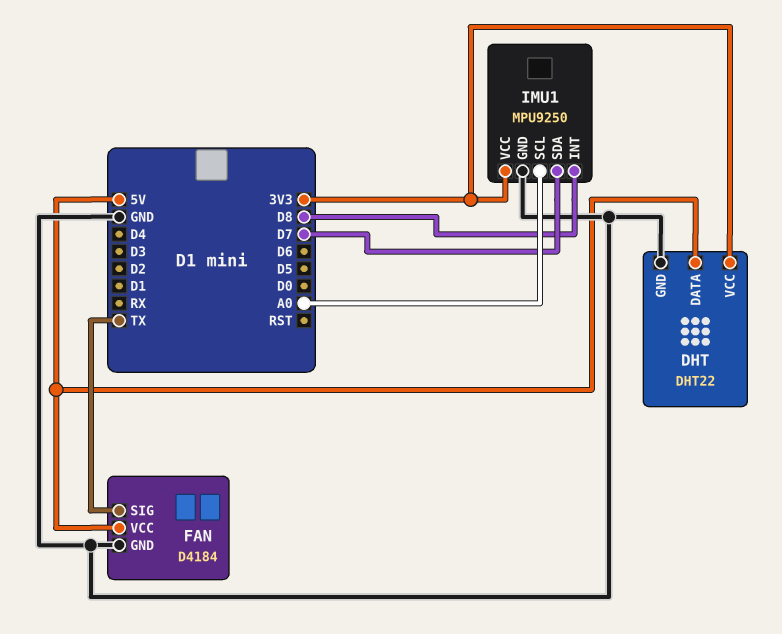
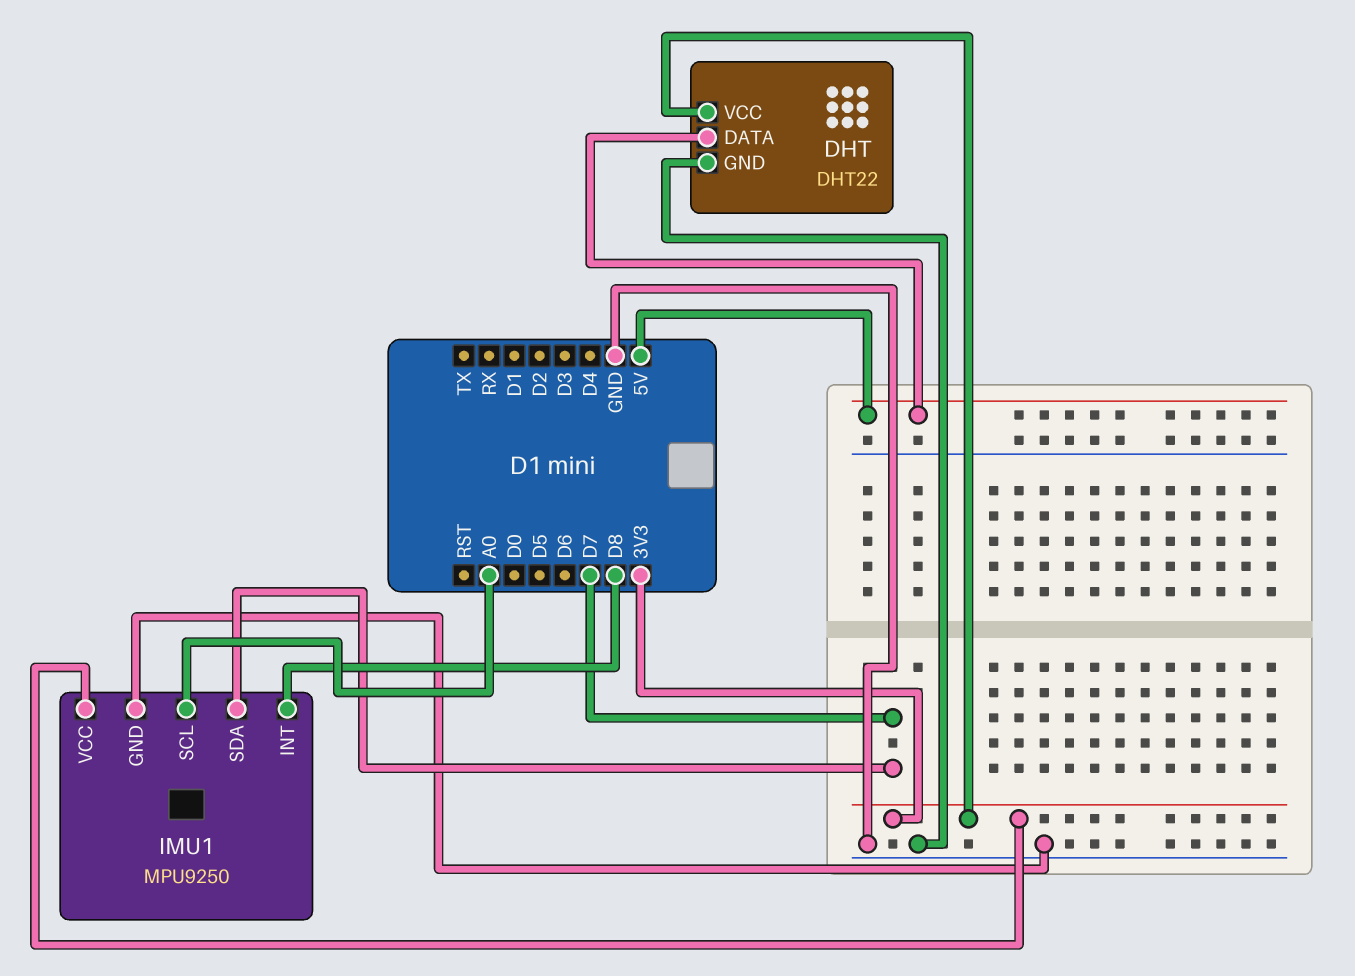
FAN: D4184 -> none
FAN pin GND: GND -> none
FAN pin SIG: TX -> none
FAN pin VCC: 5V -> none

